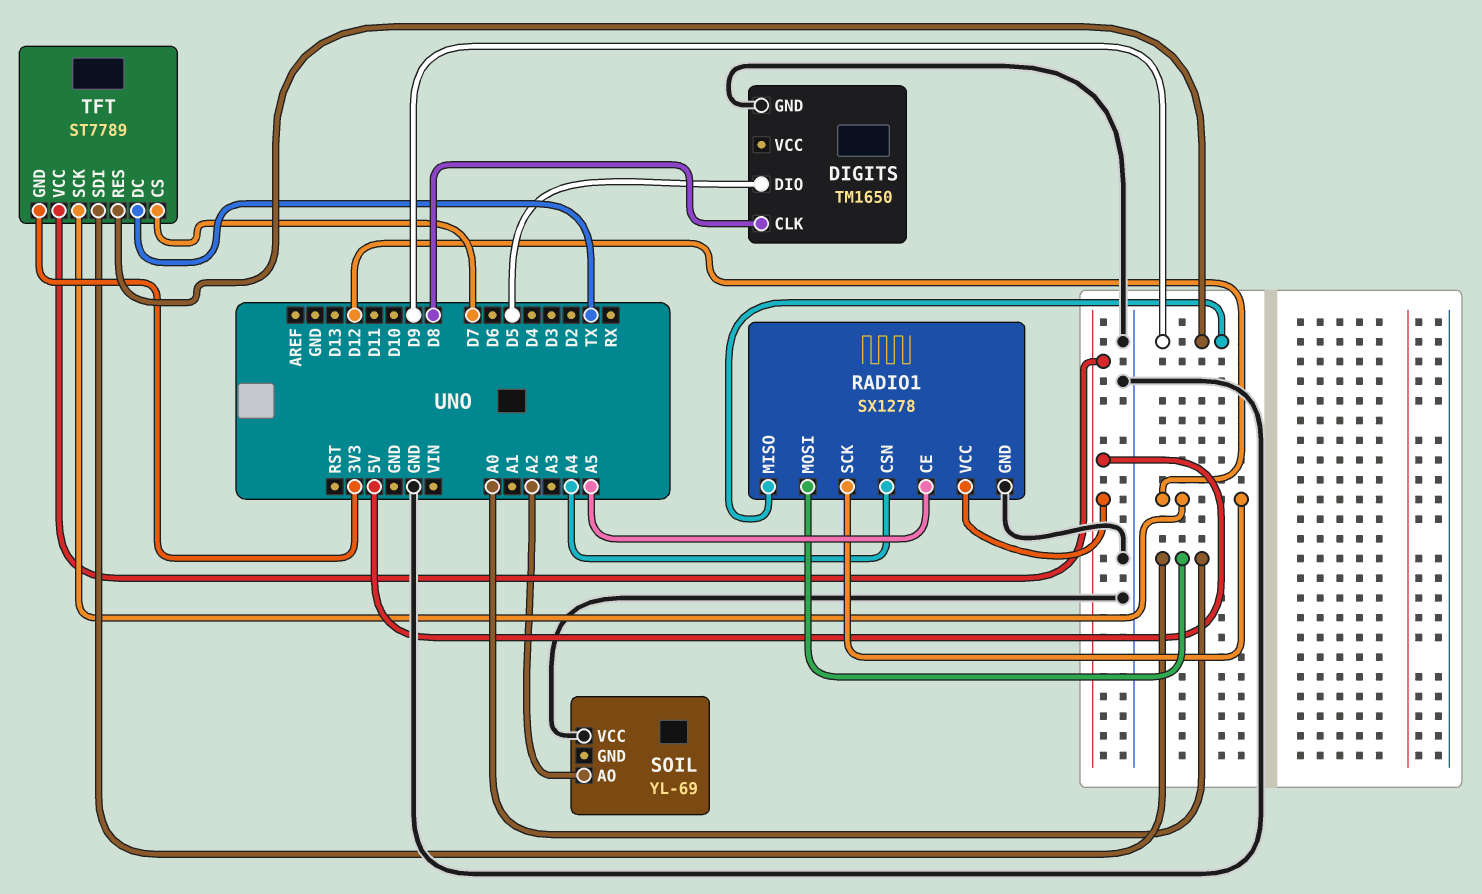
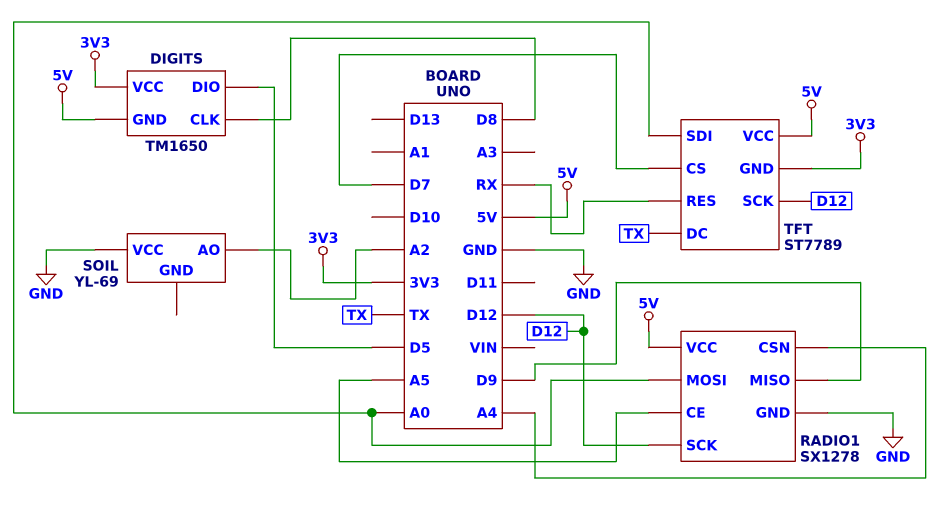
DIGITS pin GND: GND -> 5V
DIGITS pin VCC: none -> 3V3
TFT pin RES: D9 -> RX

